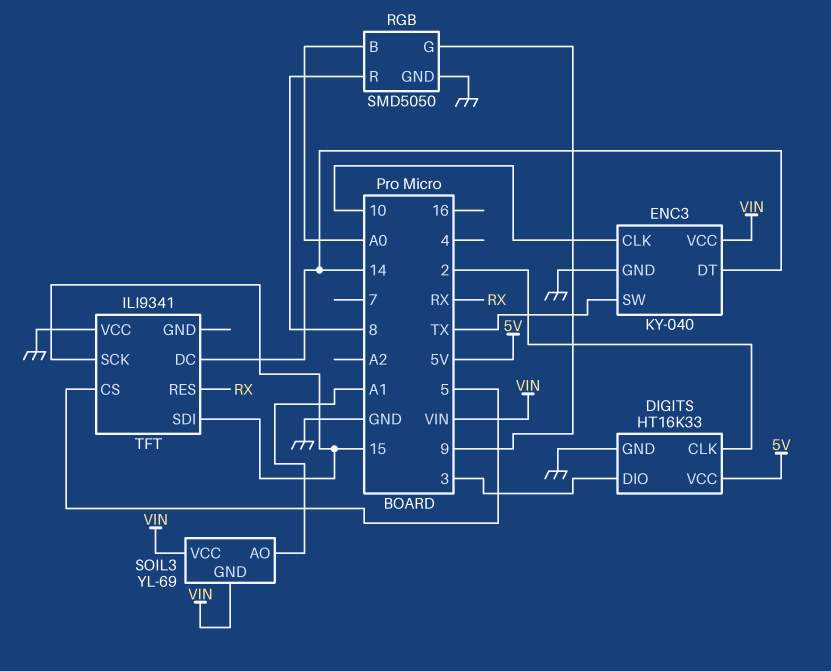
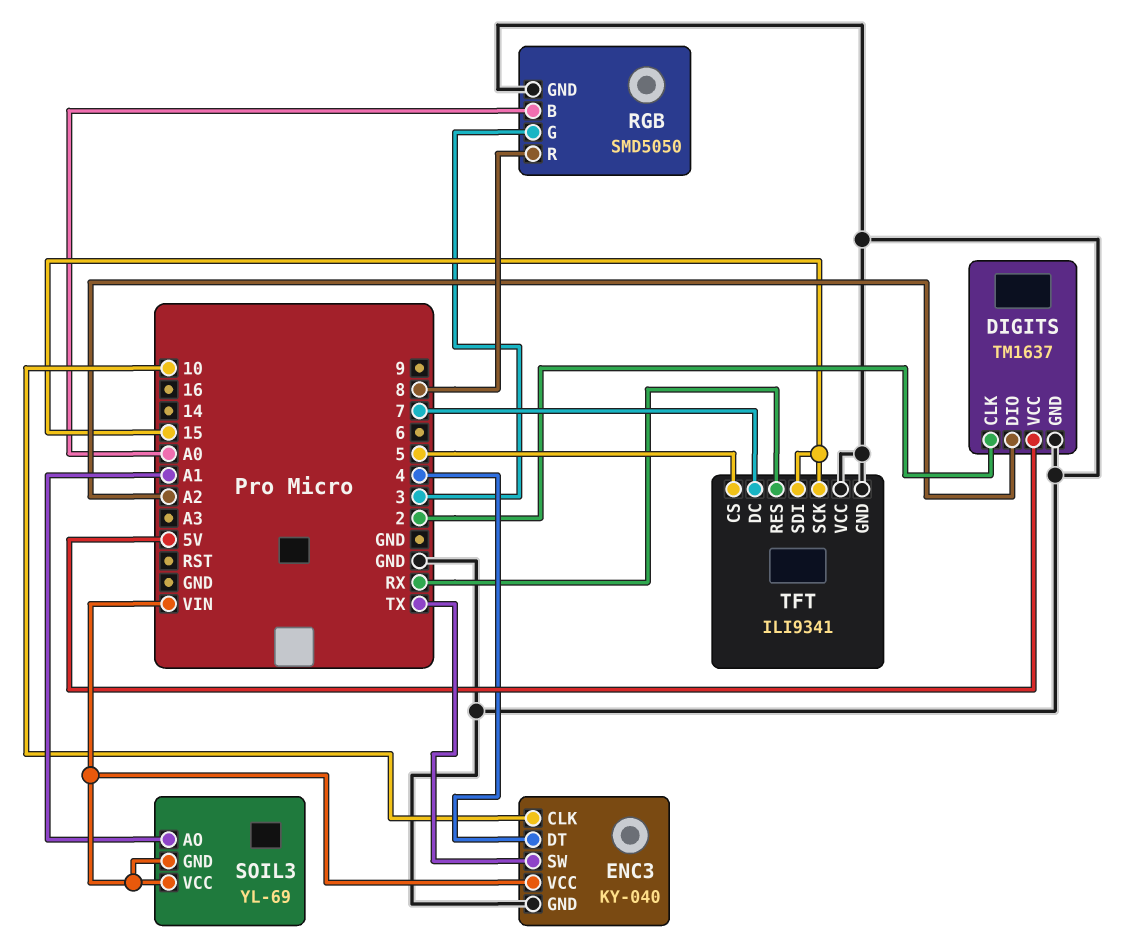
DIGITS: HT16K33 -> TM1637
DIGITS pin DIO: 3 -> A2
ENC3 pin DT: 14 -> 4
RGB pin G: 9 -> 3
TFT pin DC: 14 -> 7
TFT pin GND: none -> GND

